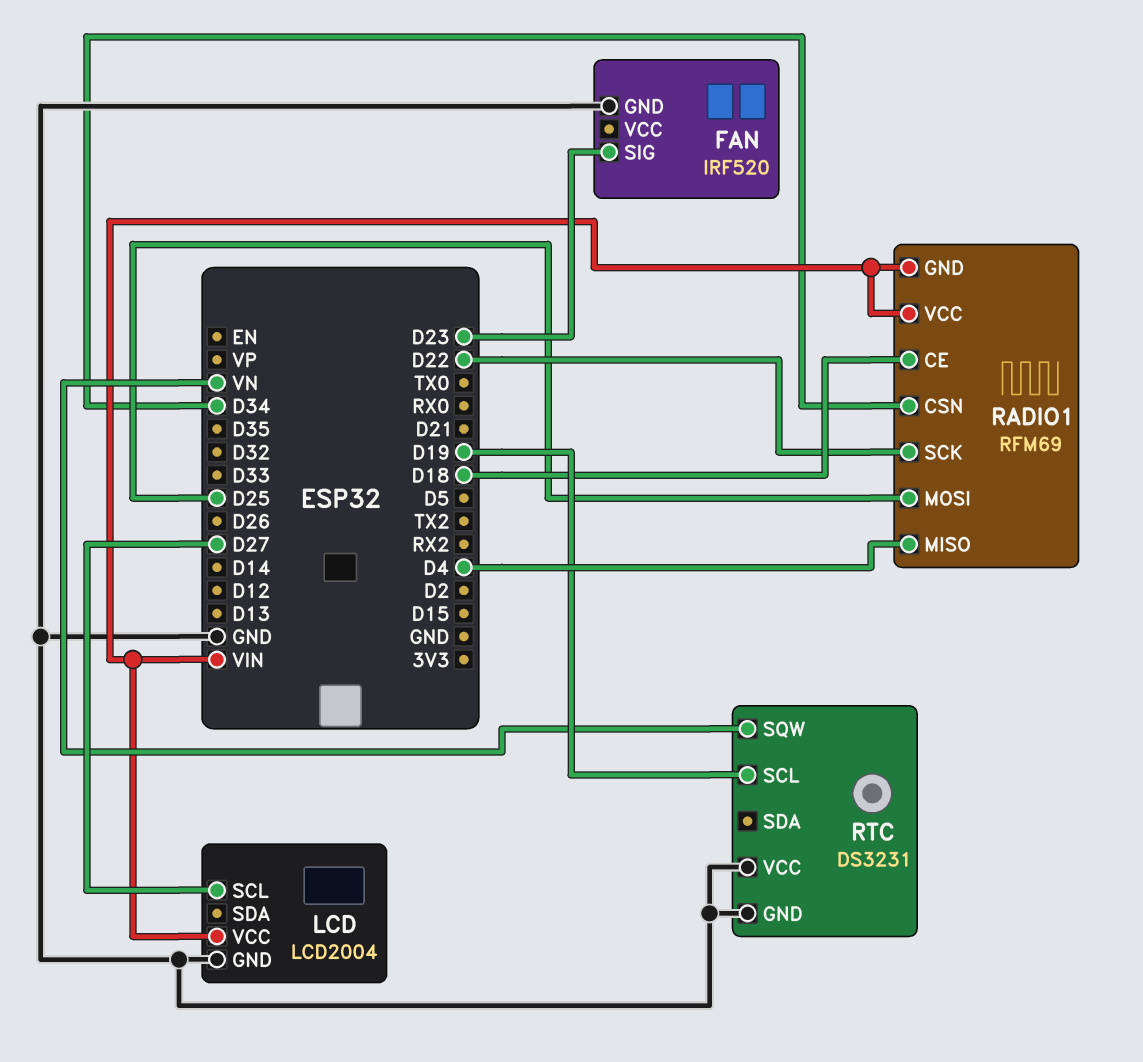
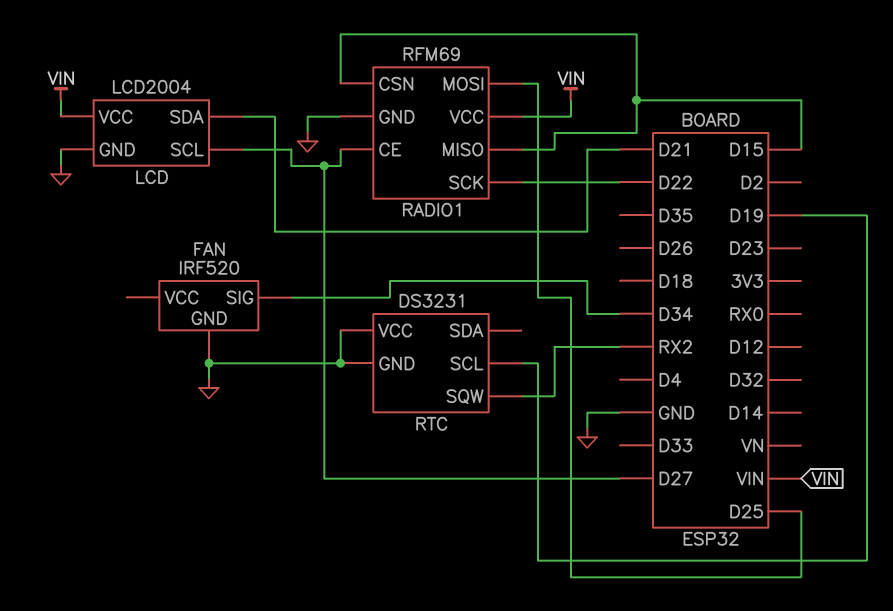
FAN pin SIG: D23 -> D34
LCD pin SDA: none -> D21
RADIO1 pin CE: D18 -> D27
RADIO1 pin CSN: D34 -> D15
RADIO1 pin GND: VIN -> GND
RADIO1 pin MISO: D4 -> D15
RTC pin SQW: VN -> RX2

